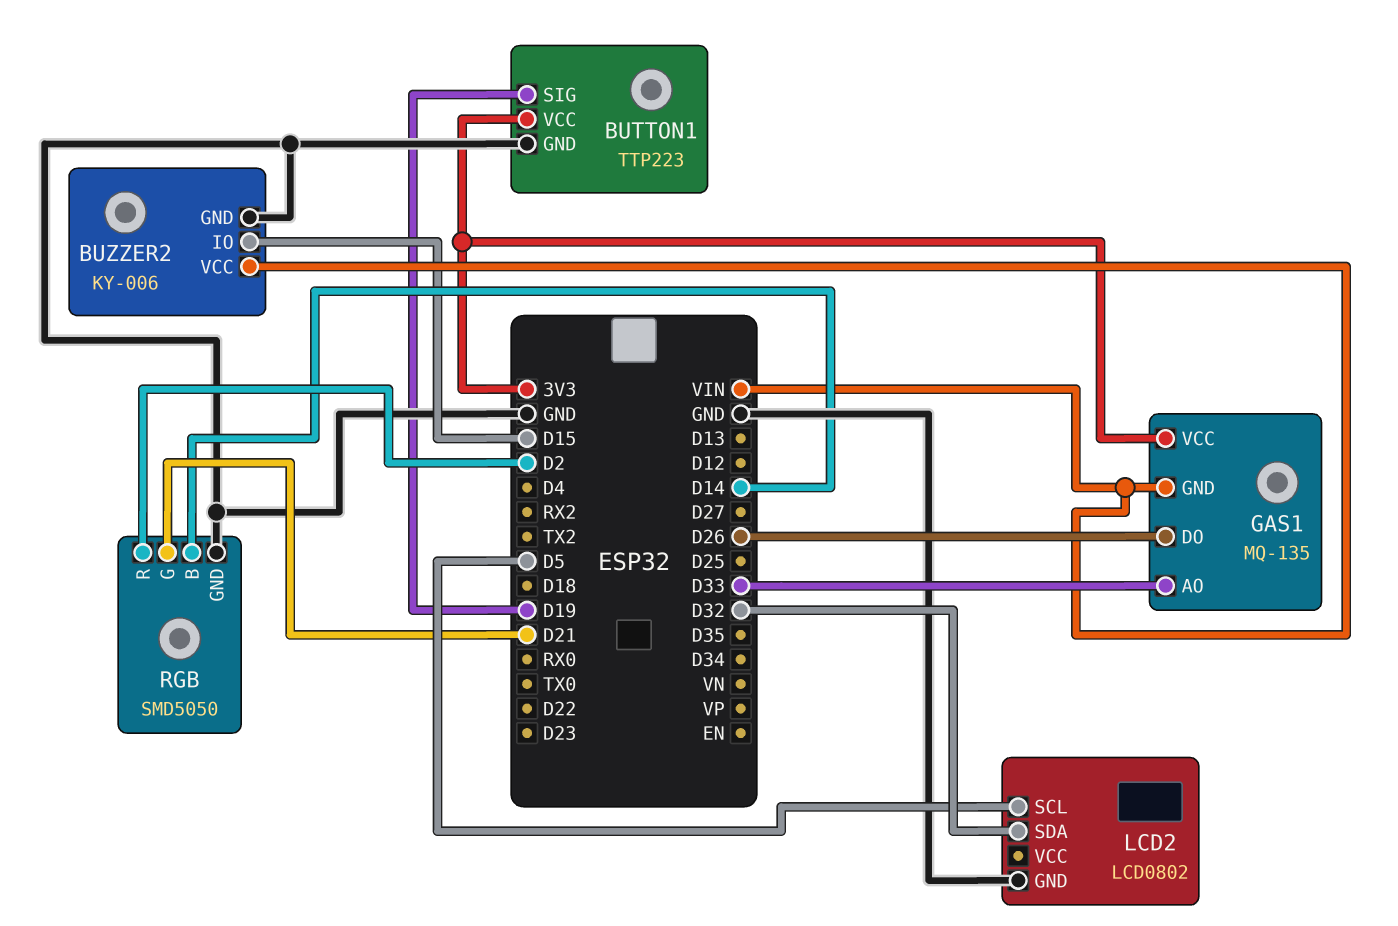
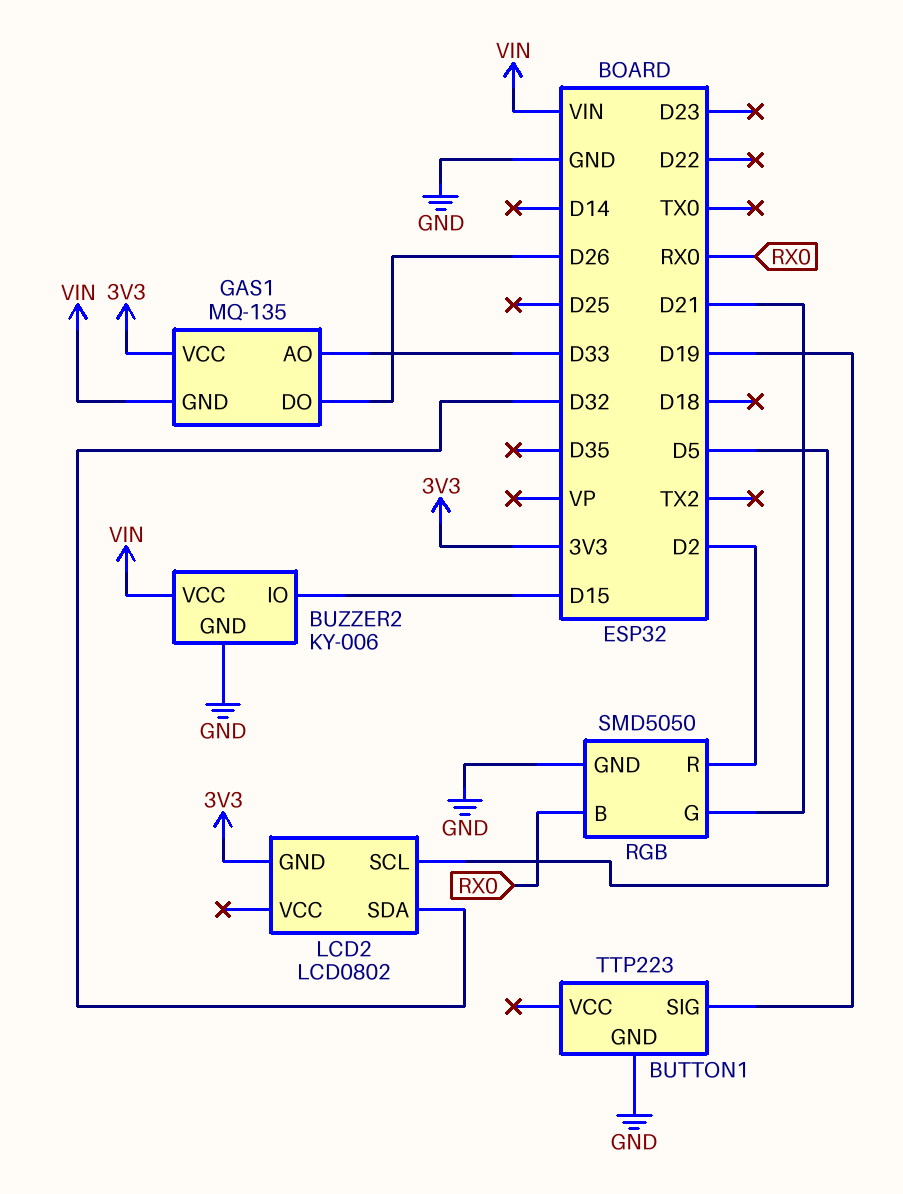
BUTTON1 pin VCC: 3V3 -> none
LCD2 pin GND: GND -> 3V3
RGB pin B: D14 -> RX0

